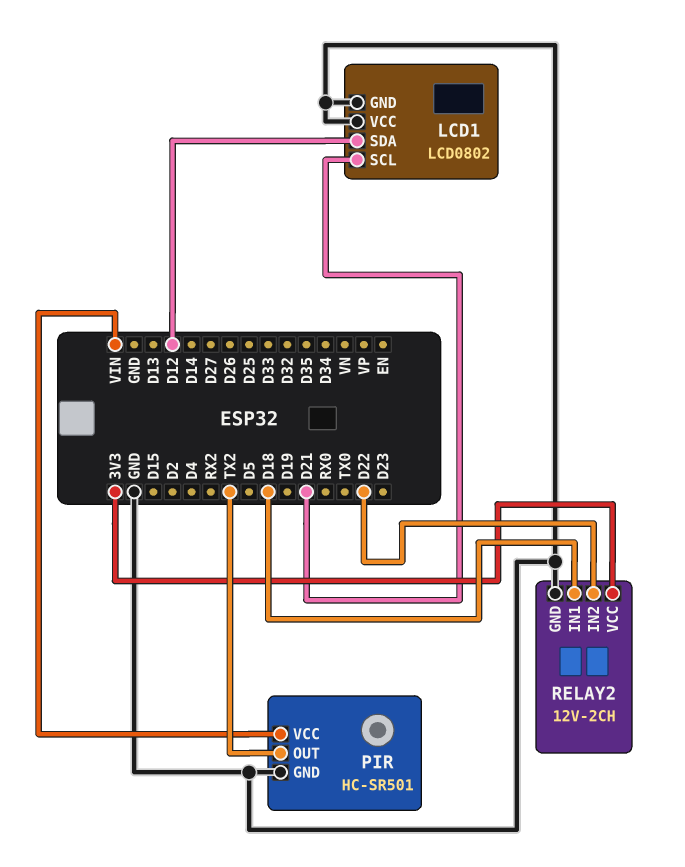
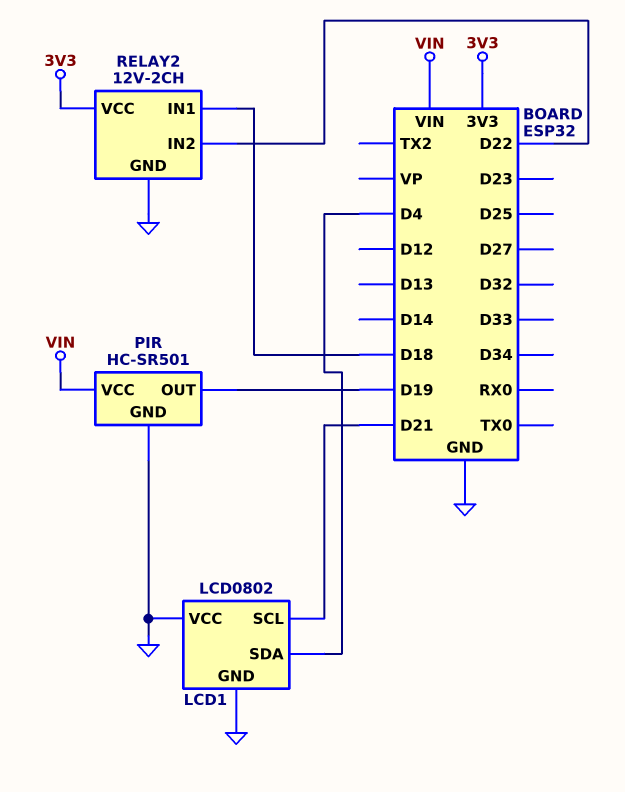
LCD1 pin SDA: D12 -> D4
PIR pin OUT: TX2 -> D19

